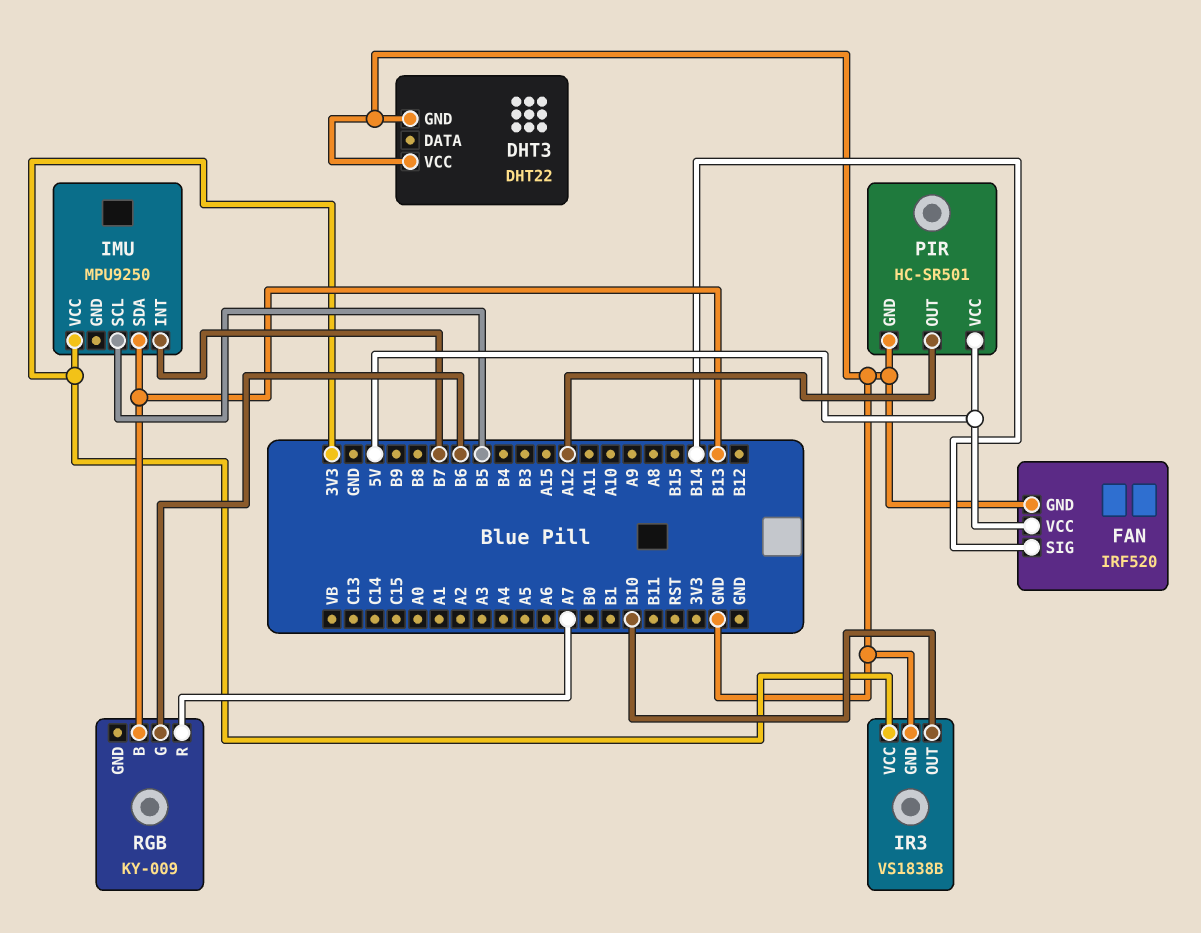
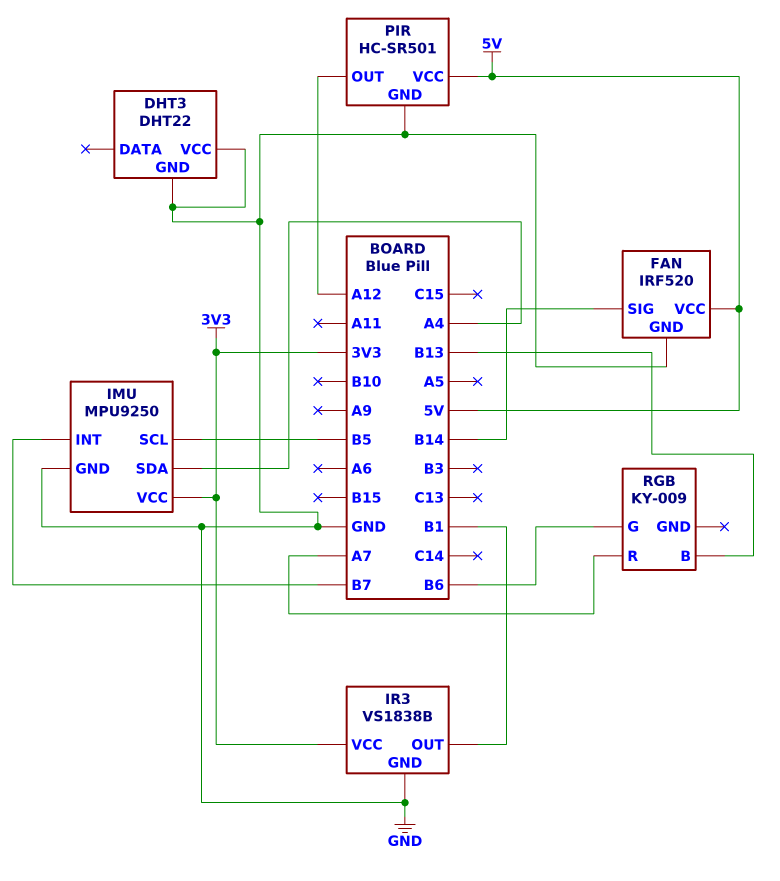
IMU pin GND: none -> GND
IMU pin SDA: B13 -> A4
IR3 pin OUT: B10 -> B1

